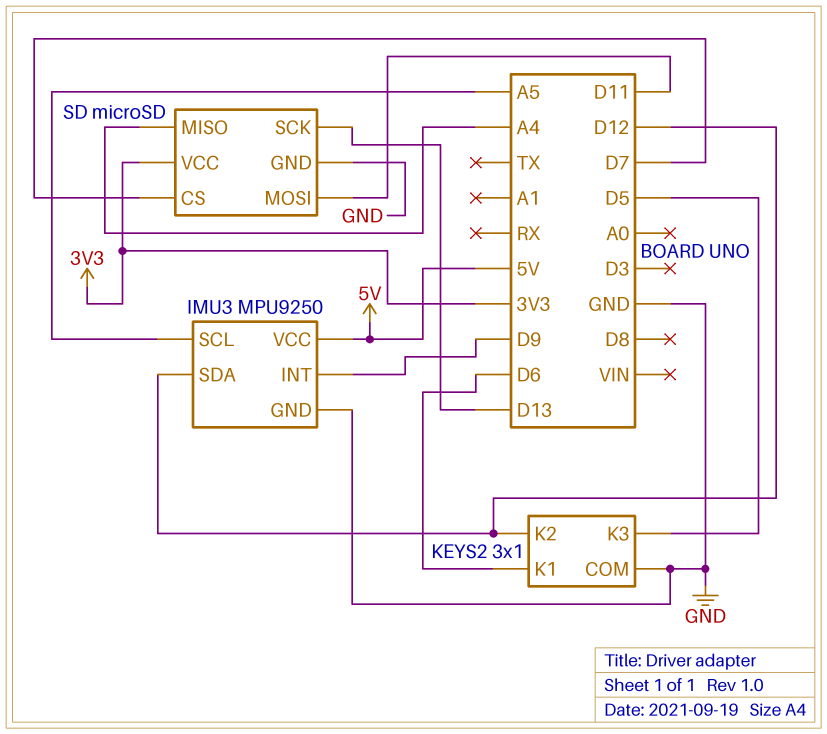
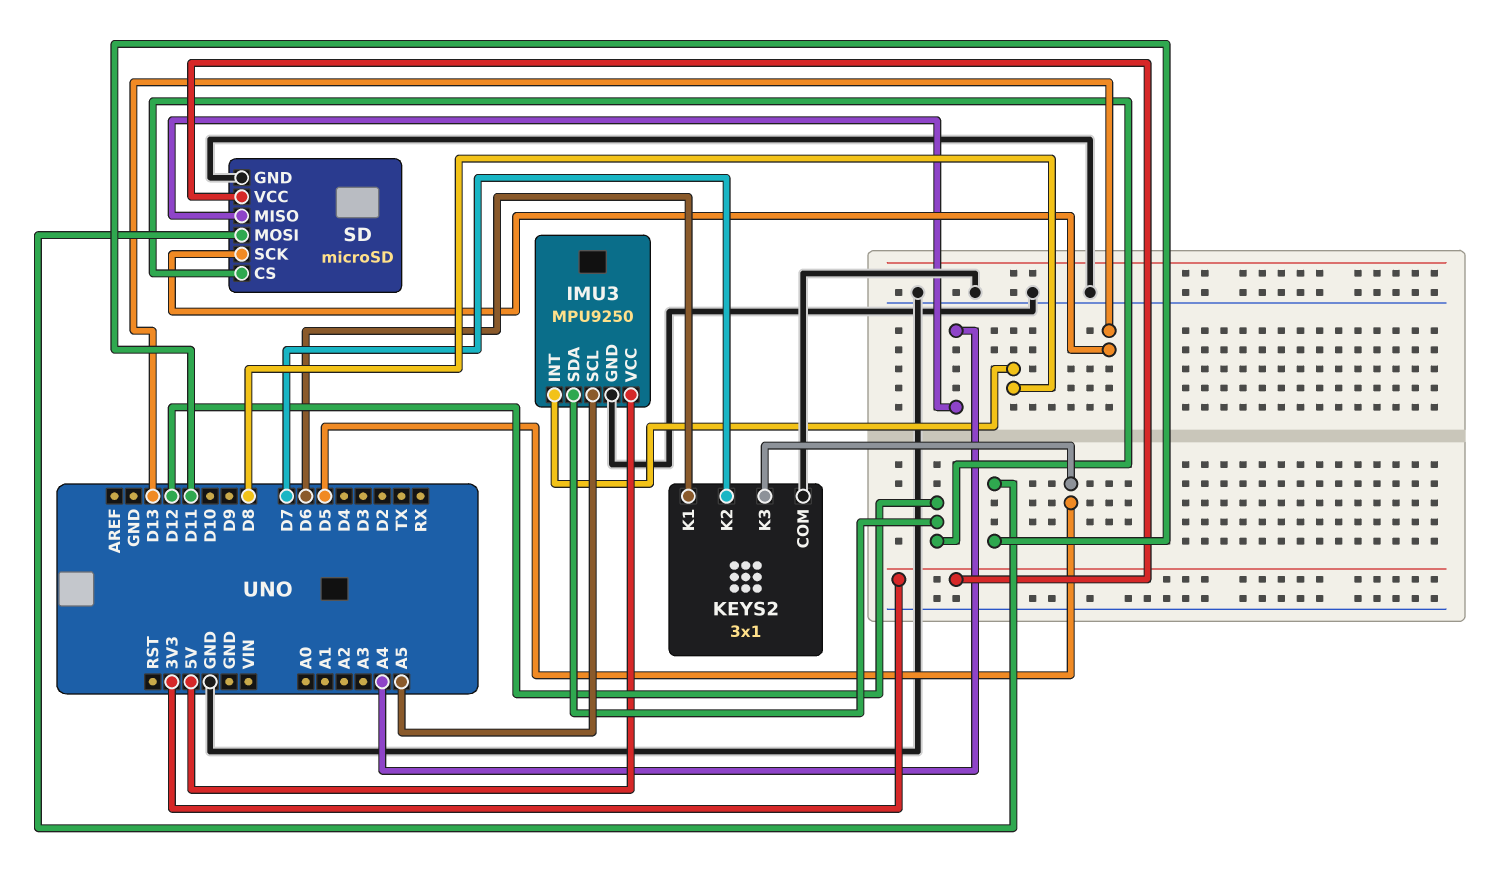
IMU3 pin INT: D9 -> D8
KEYS2 pin K2: D12 -> D7
SD pin CS: D7 -> D12

